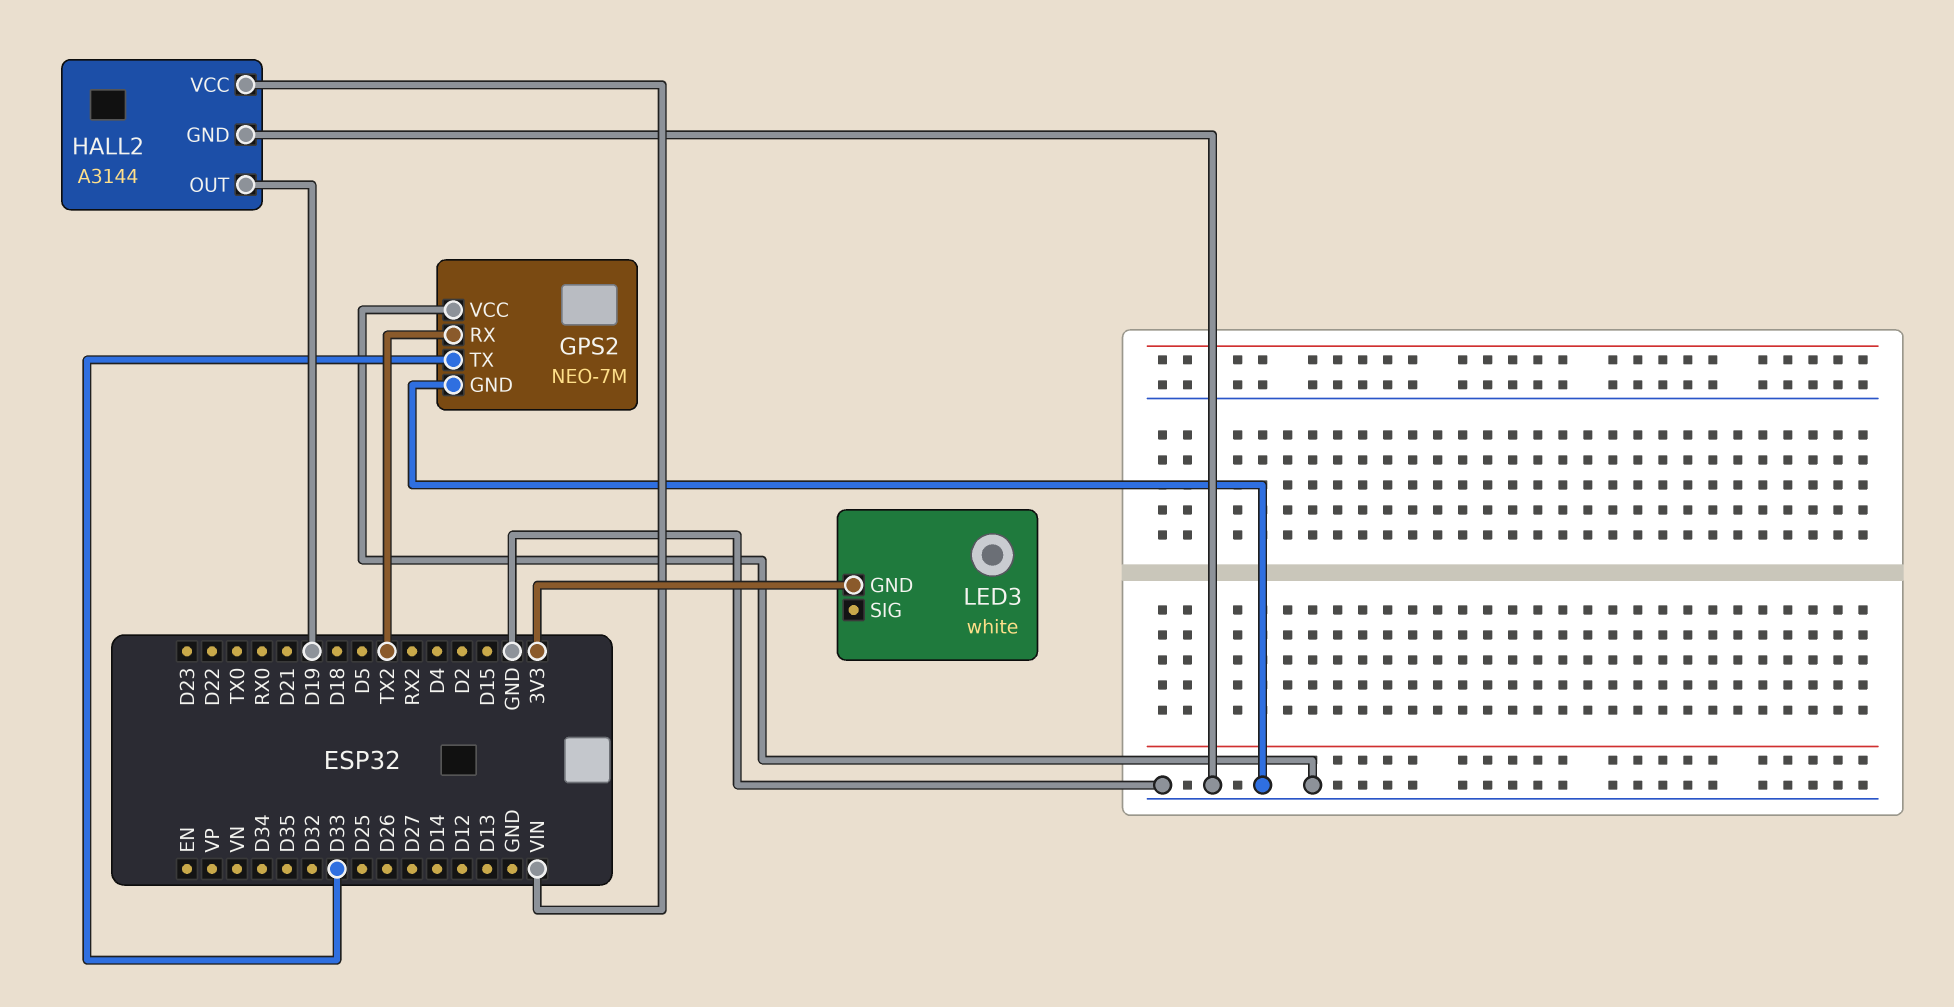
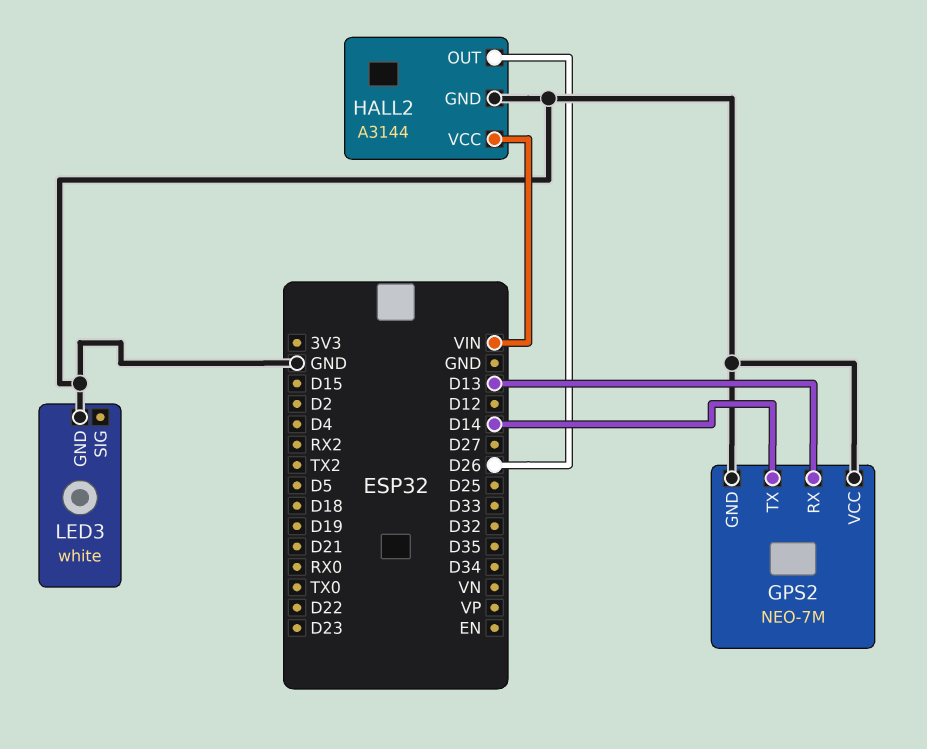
GPS2 pin RX: TX2 -> D13
GPS2 pin TX: D33 -> D14
HALL2 pin OUT: D19 -> D26
LED3 pin GND: 3V3 -> GND

